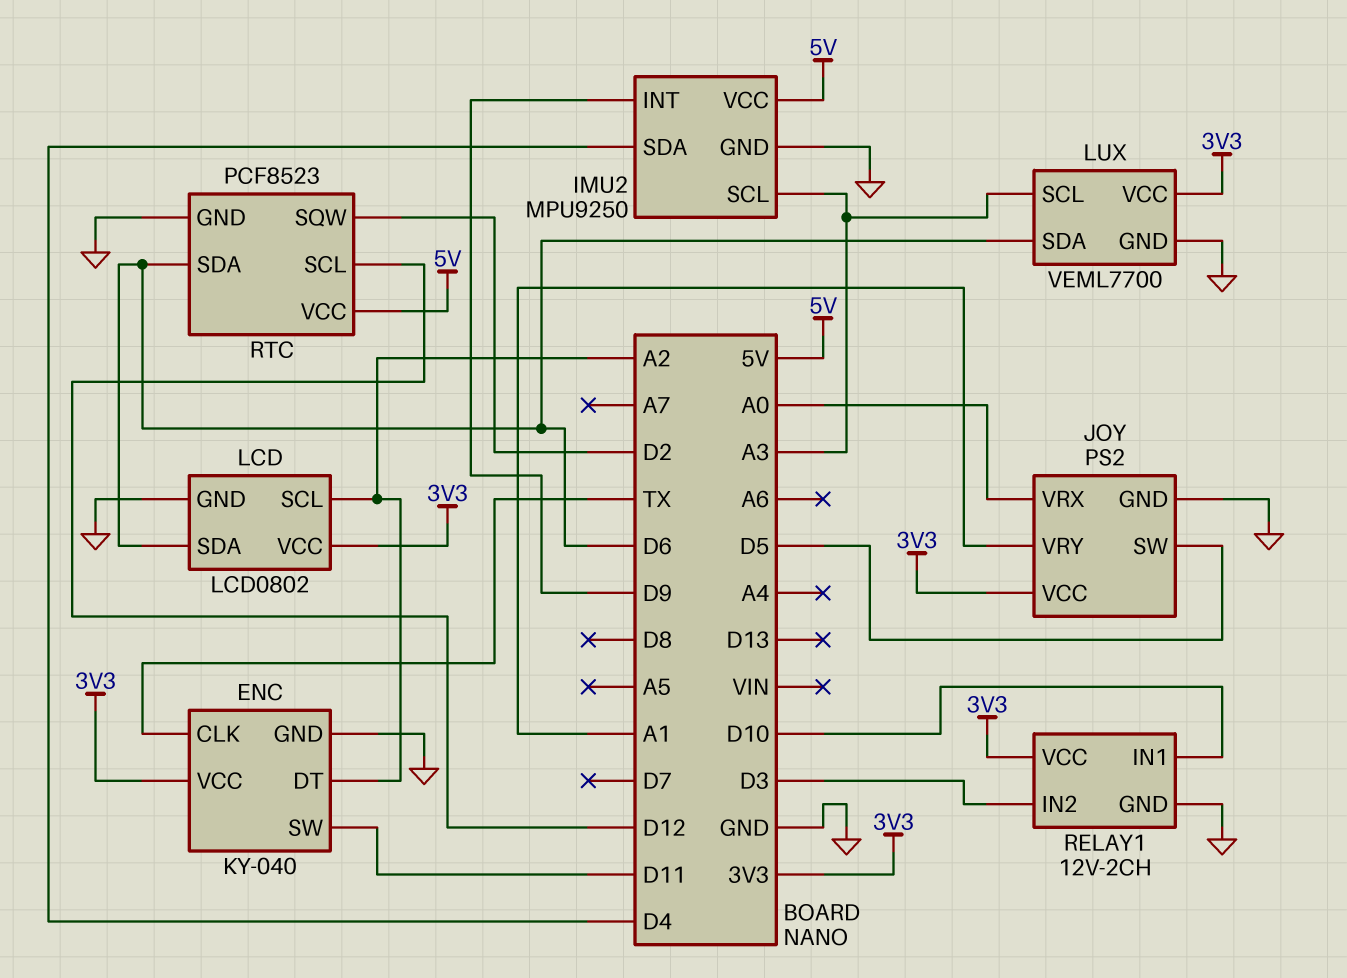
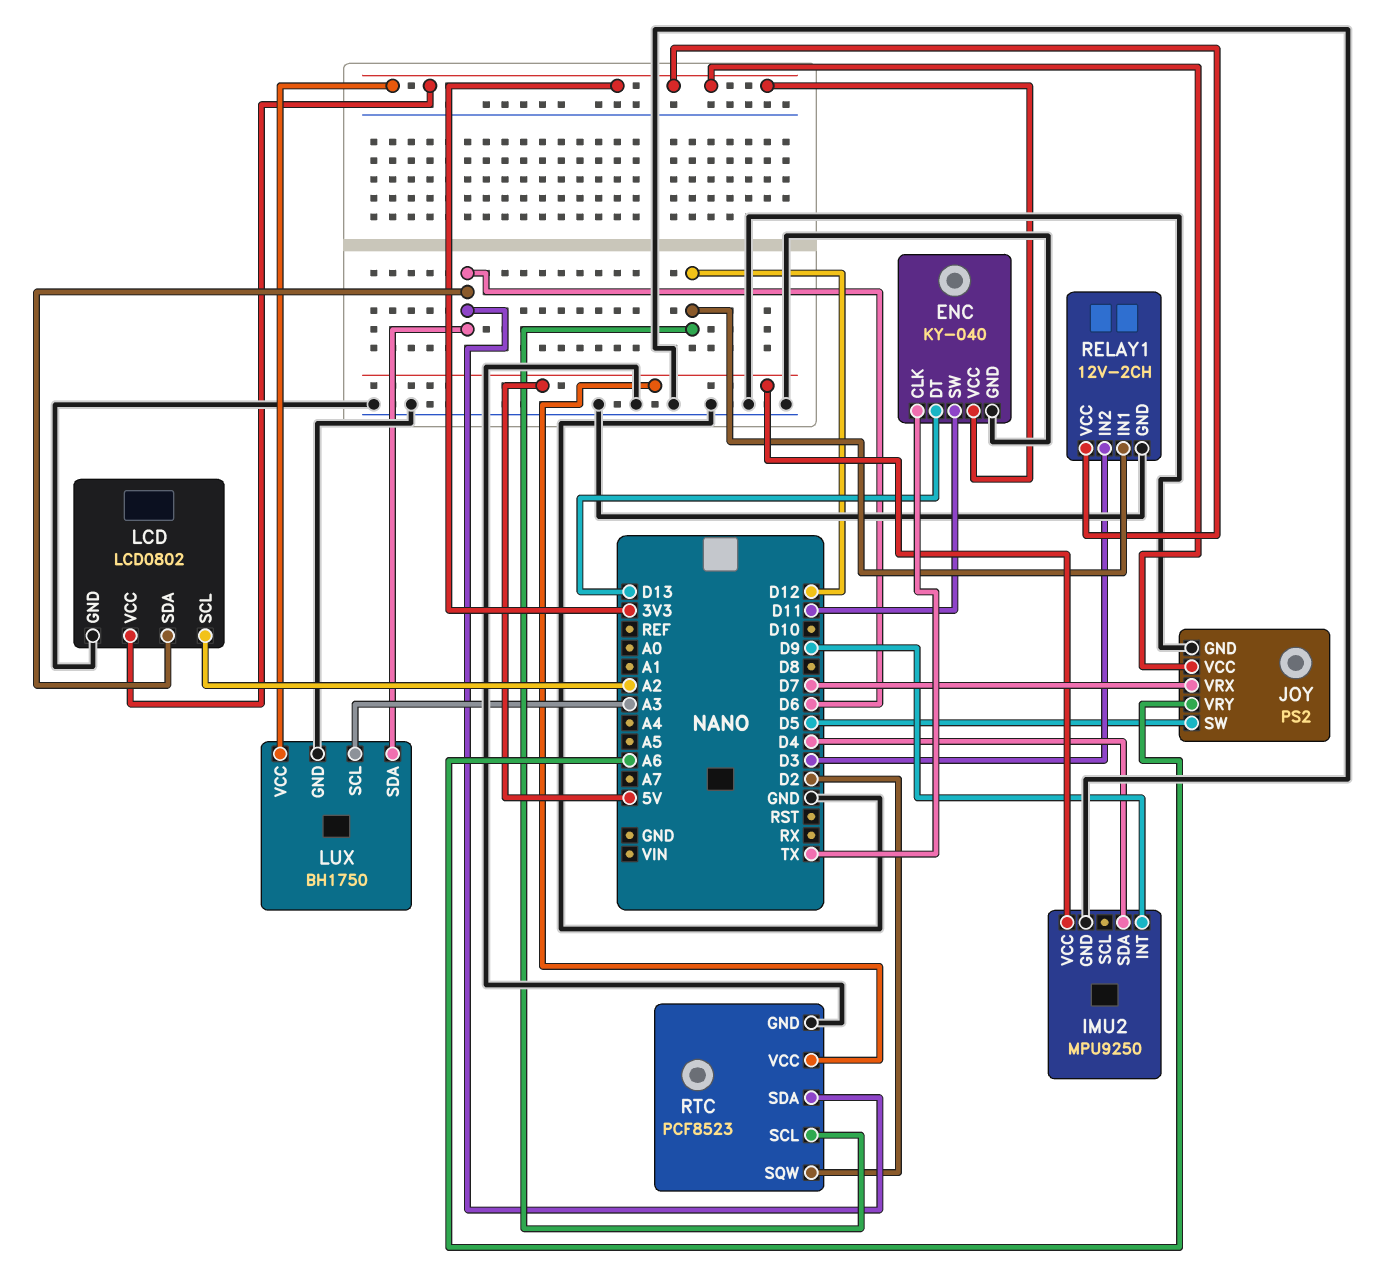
ENC pin DT: A2 -> D13
IMU2 pin SCL: A3 -> none
JOY pin VRX: A0 -> D7
JOY pin VRY: A1 -> A6
LUX: VEML7700 -> BH1750
RELAY1 pin IN1: D10 -> D12

